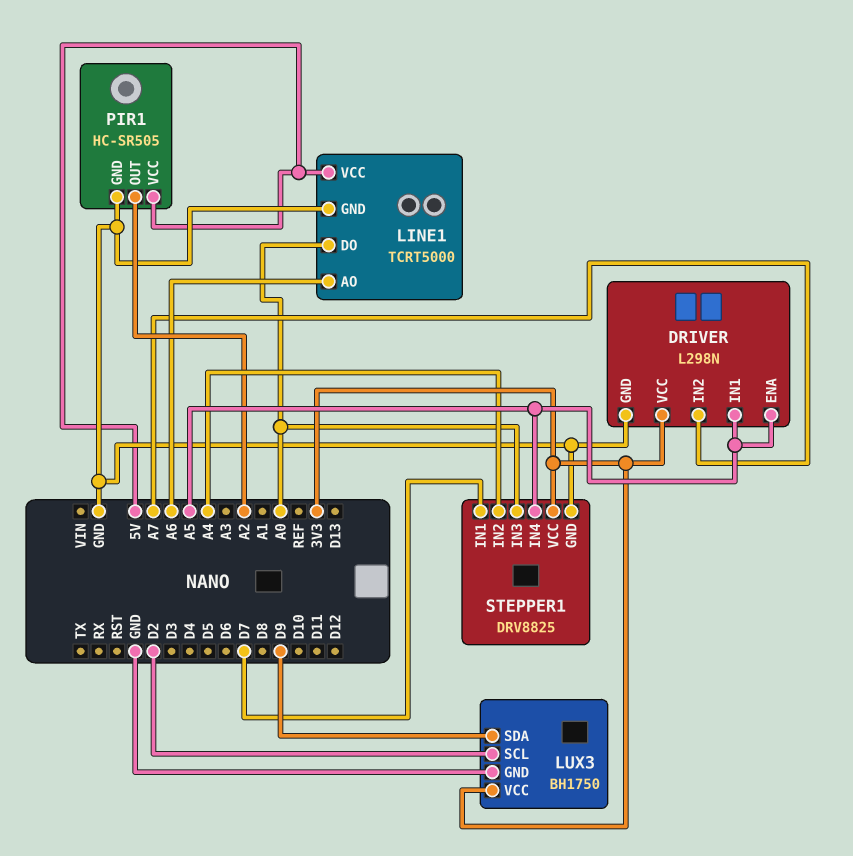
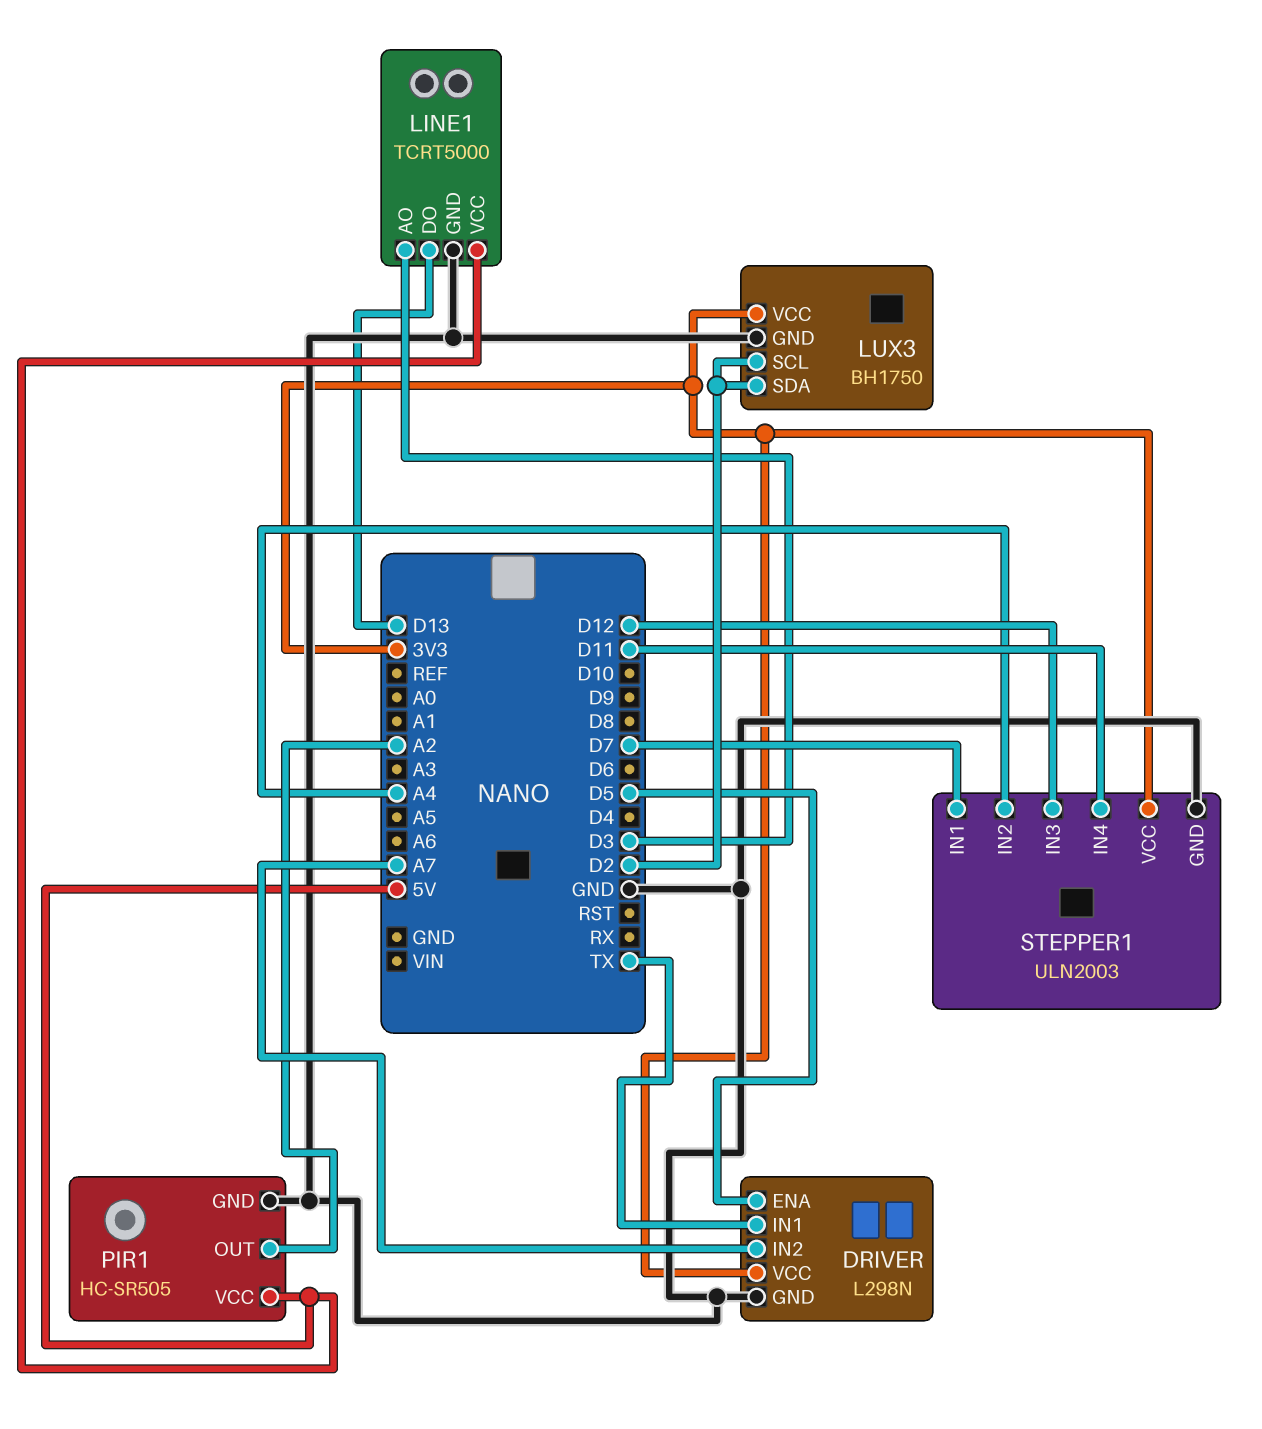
DRIVER pin ENA: A5 -> D5
DRIVER pin IN1: A5 -> TX
LINE1 pin AO: A6 -> D3
LINE1 pin DO: A0 -> D13
LUX3 pin SDA: D9 -> D2
STEPPER1: DRV8825 -> ULN2003
STEPPER1 pin IN3: A0 -> D12
STEPPER1 pin IN4: A5 -> D11

